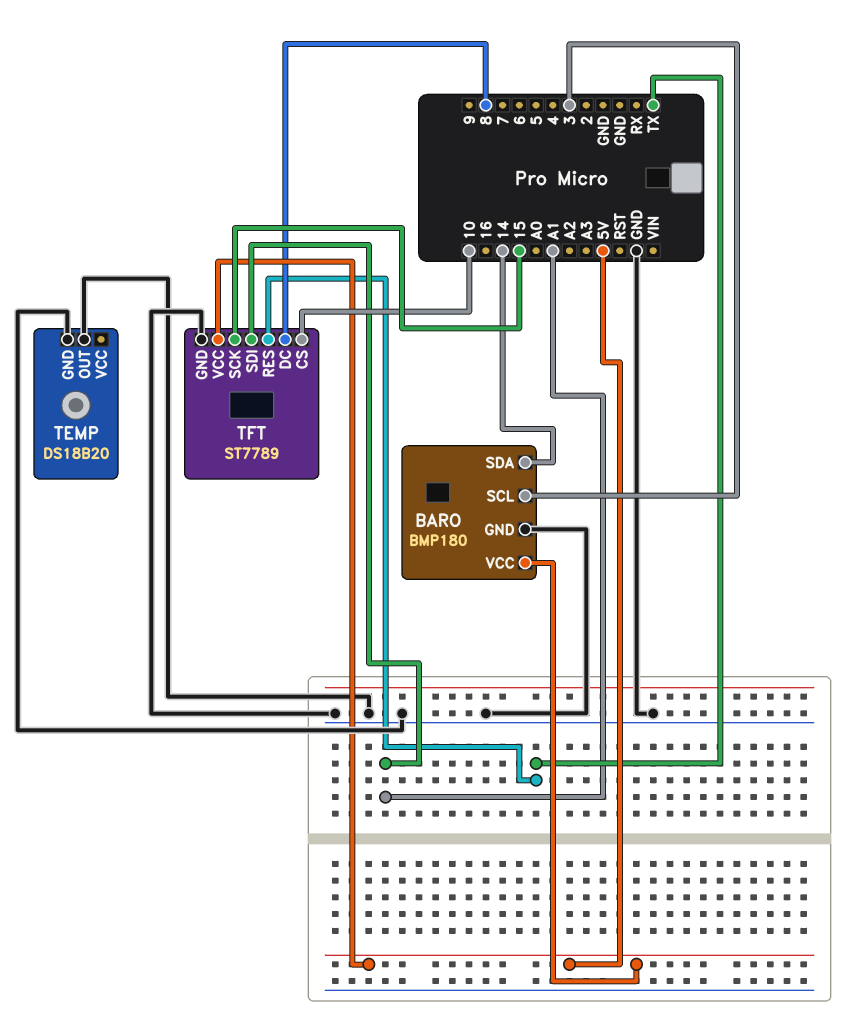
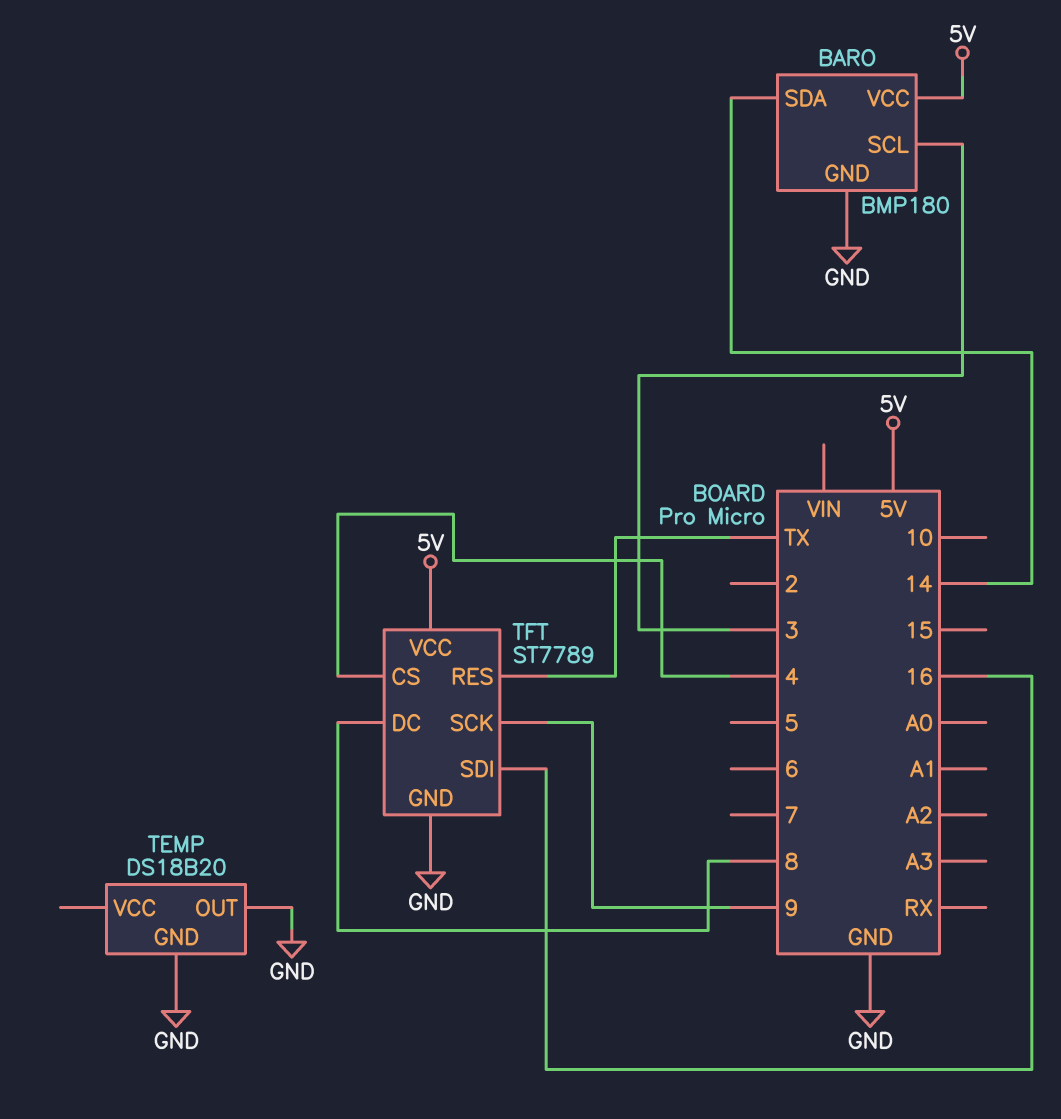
TFT pin CS: 10 -> 4
TFT pin SCK: 15 -> 9
TFT pin SDI: A1 -> 16

